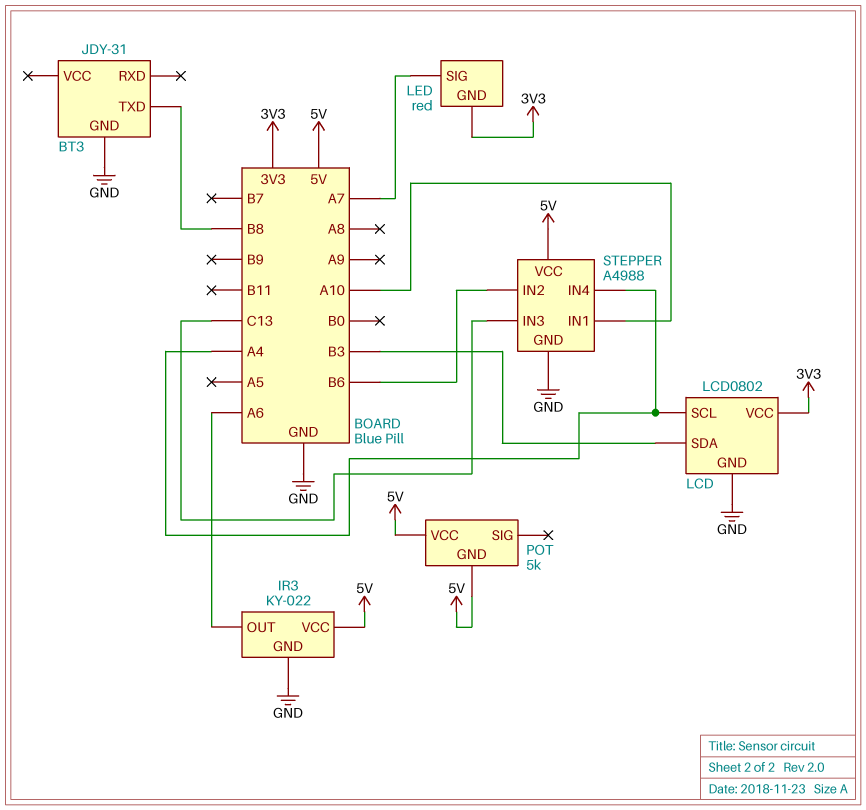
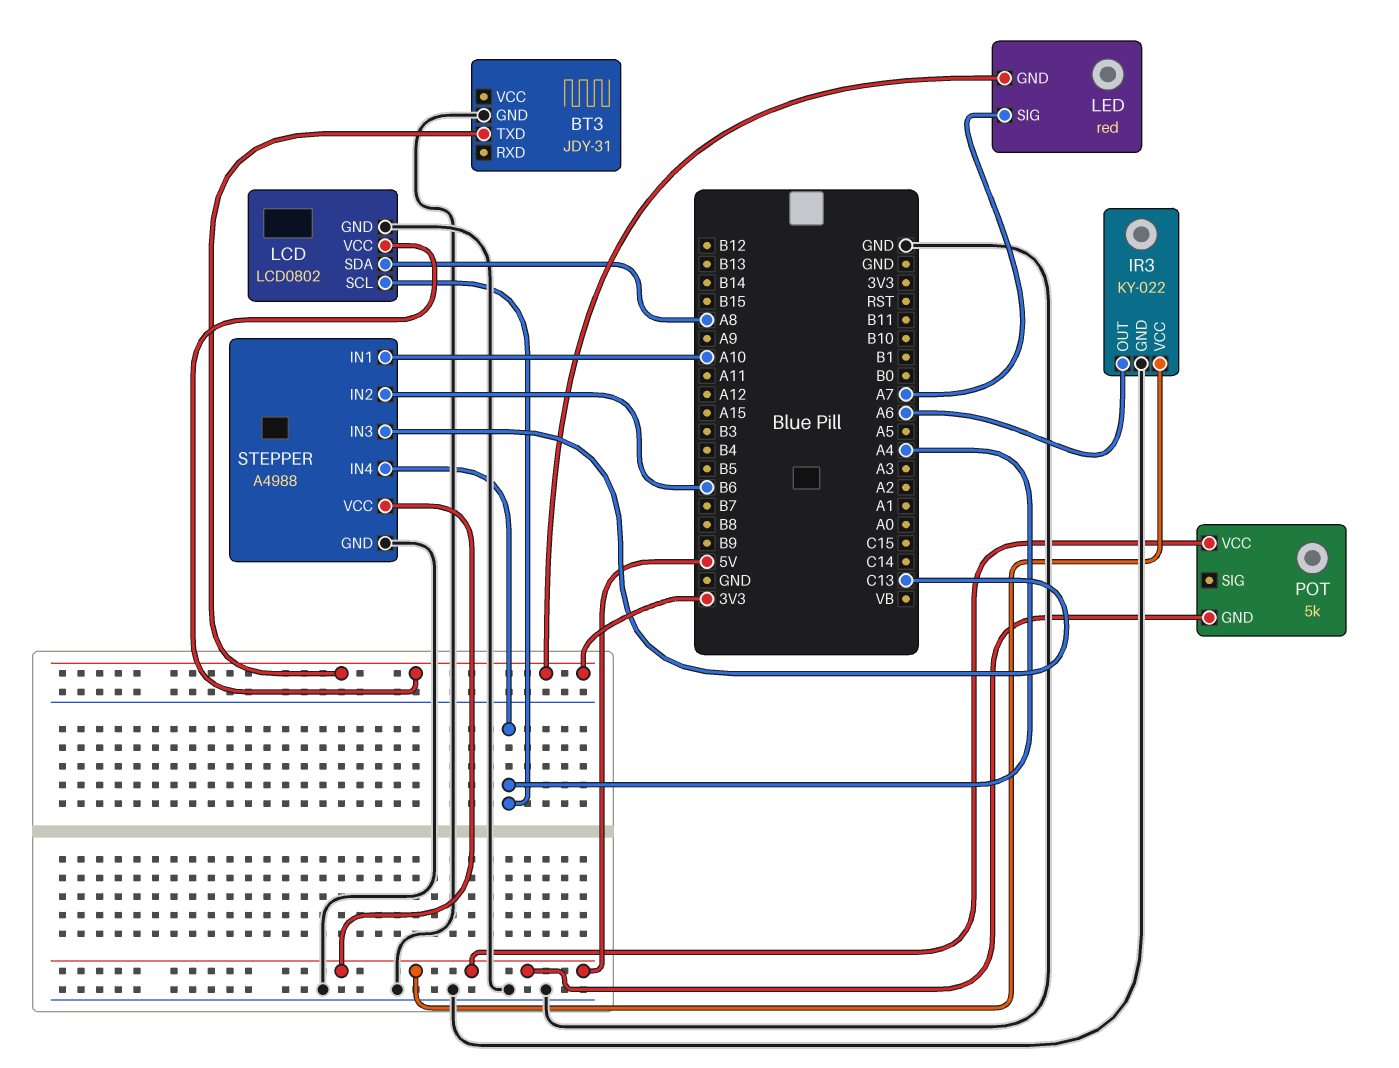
BT3 pin TXD: B8 -> 3V3
LCD pin SDA: B3 -> A8

